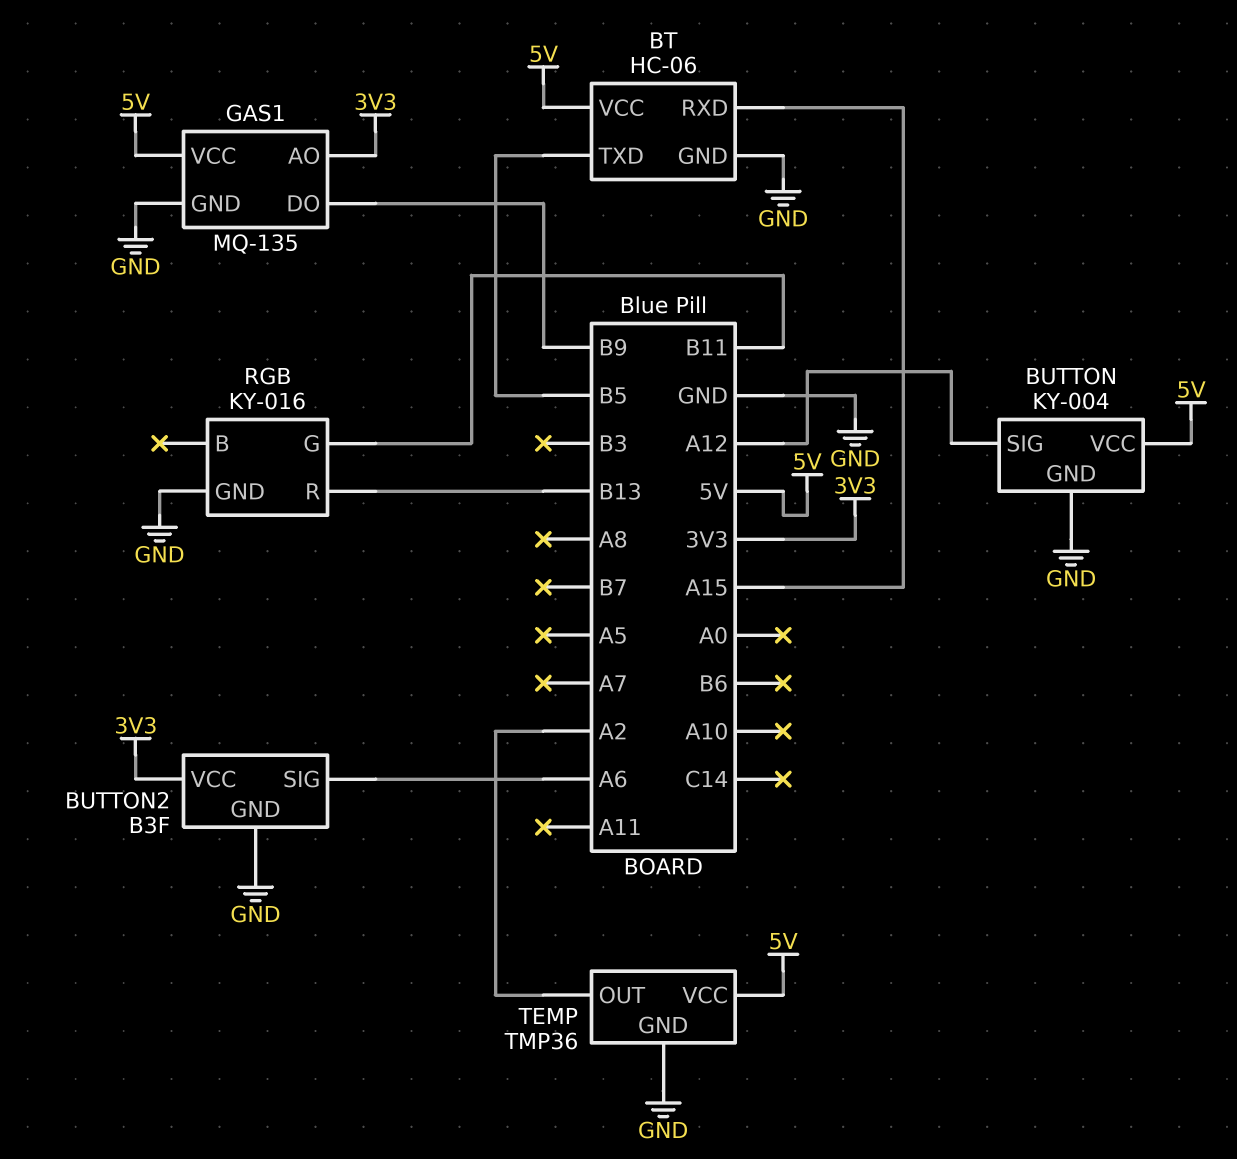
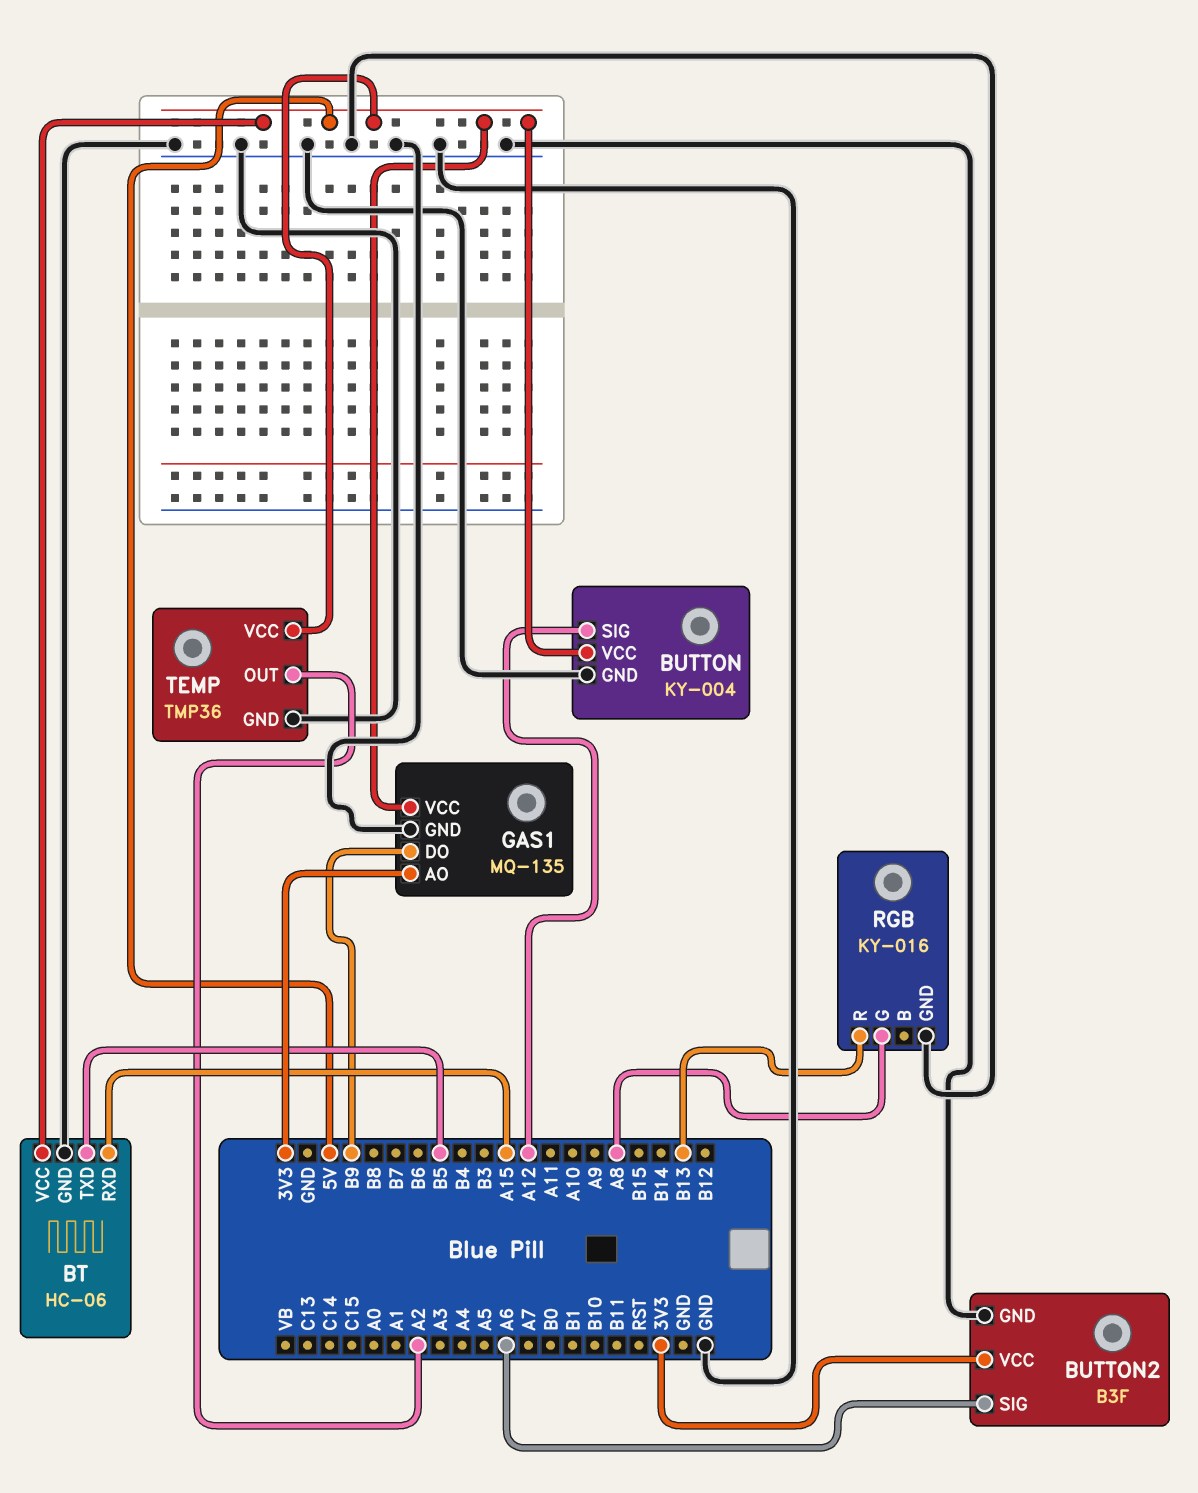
RGB pin G: B11 -> A8

